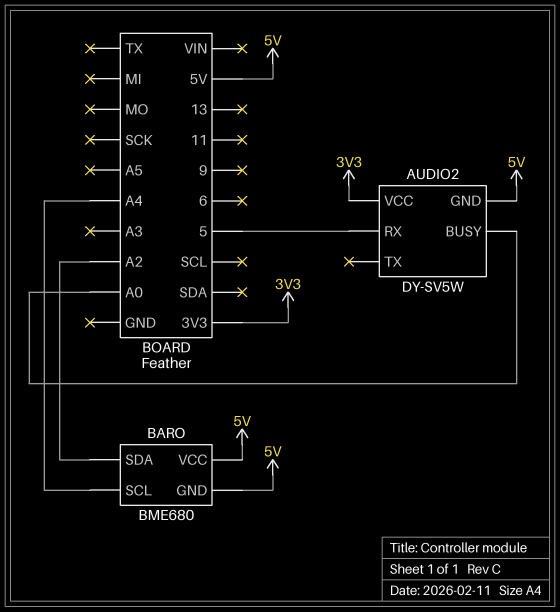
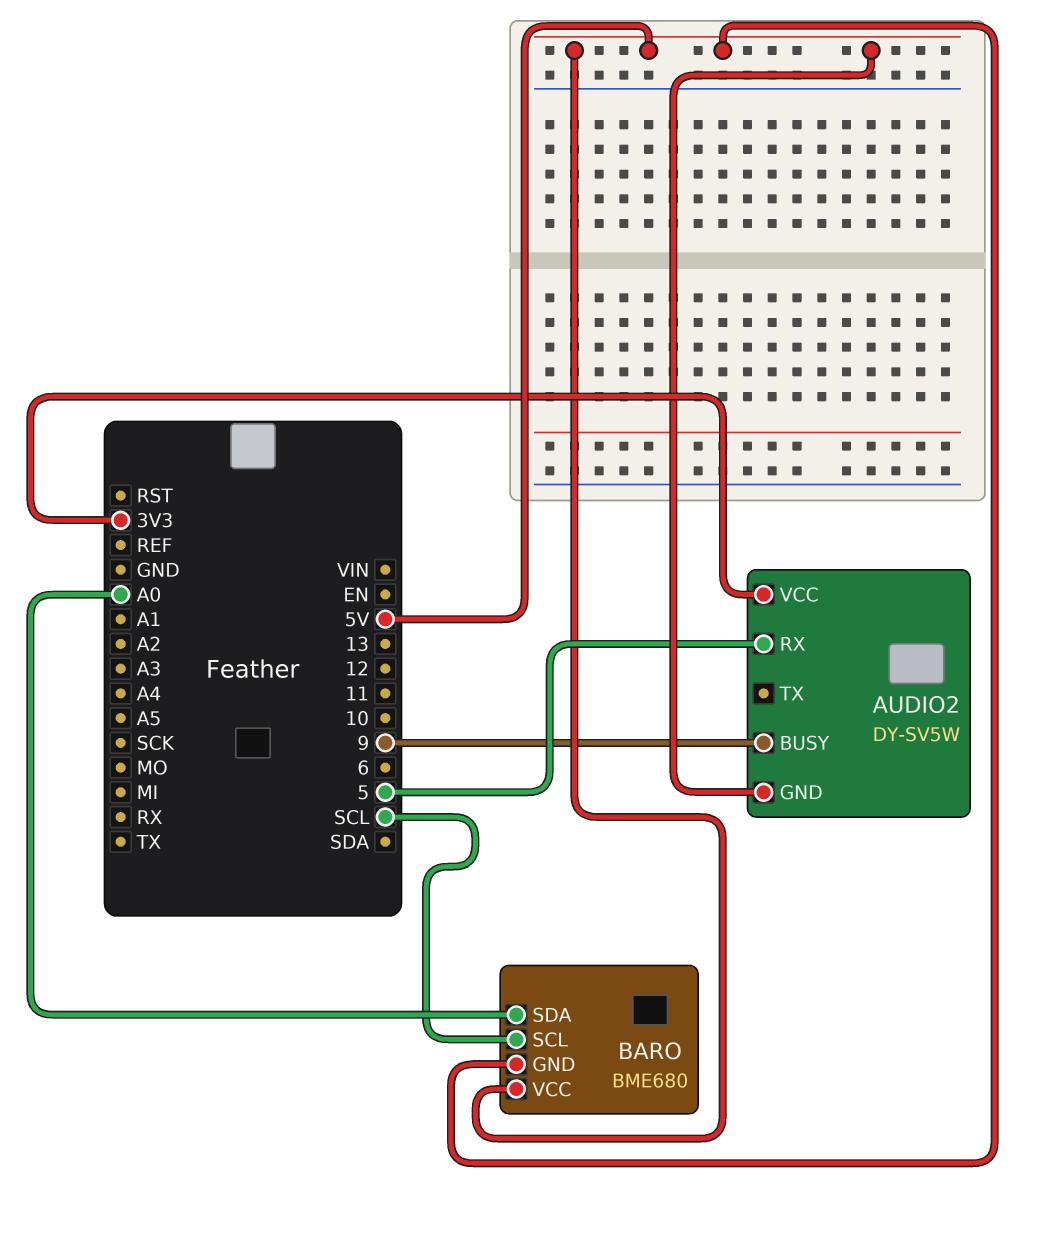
AUDIO2 pin BUSY: A0 -> 9
BARO pin SCL: A4 -> SCL
BARO pin SDA: A2 -> A0

